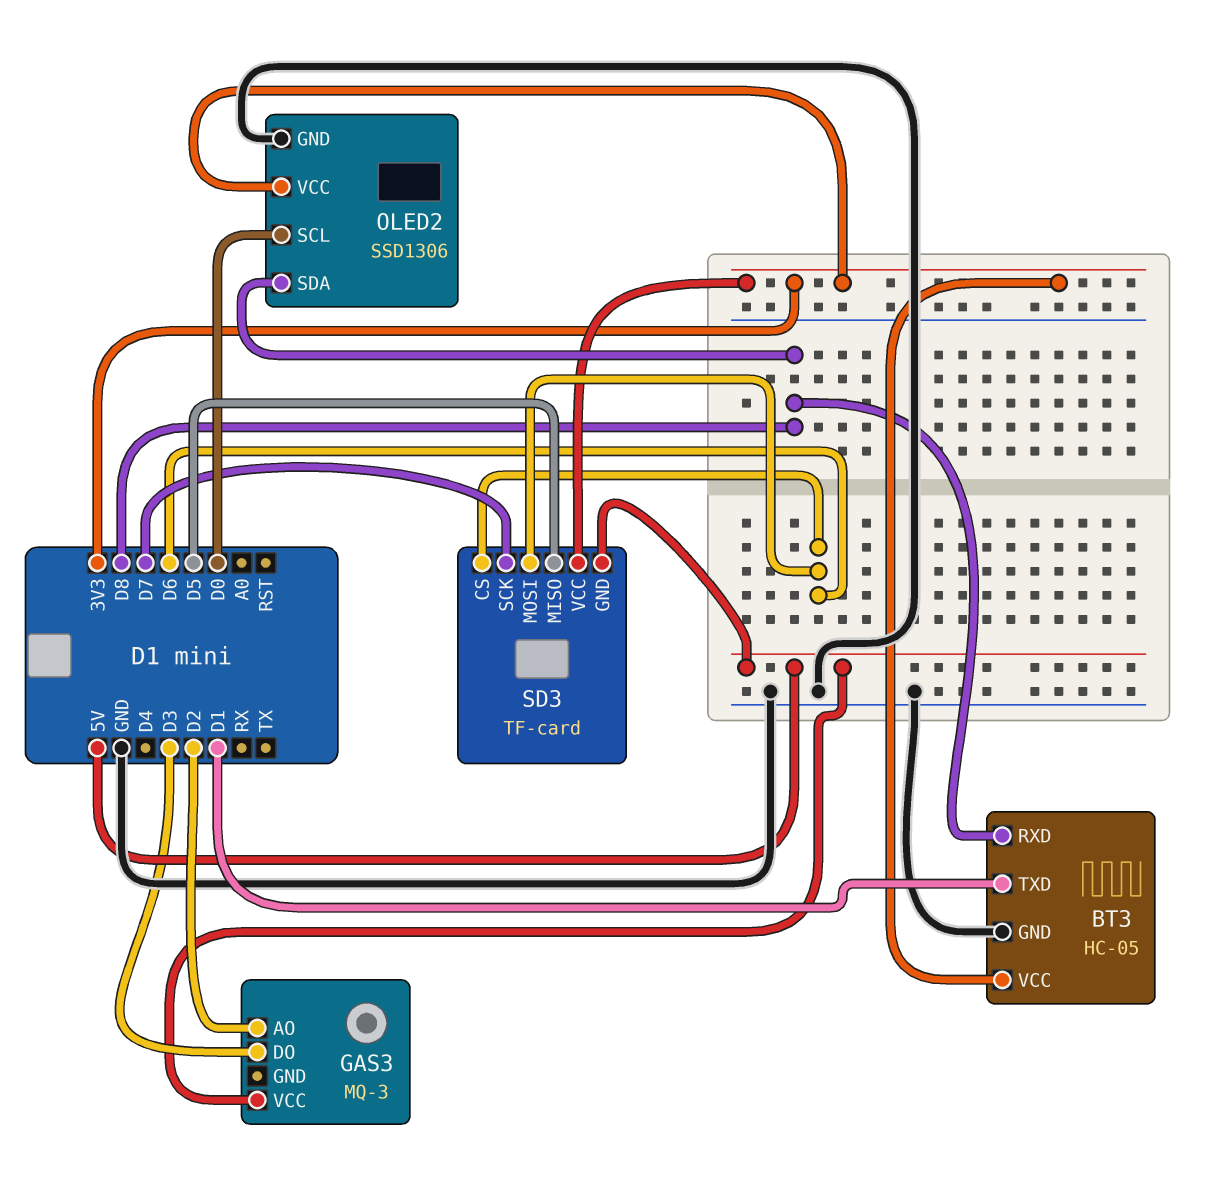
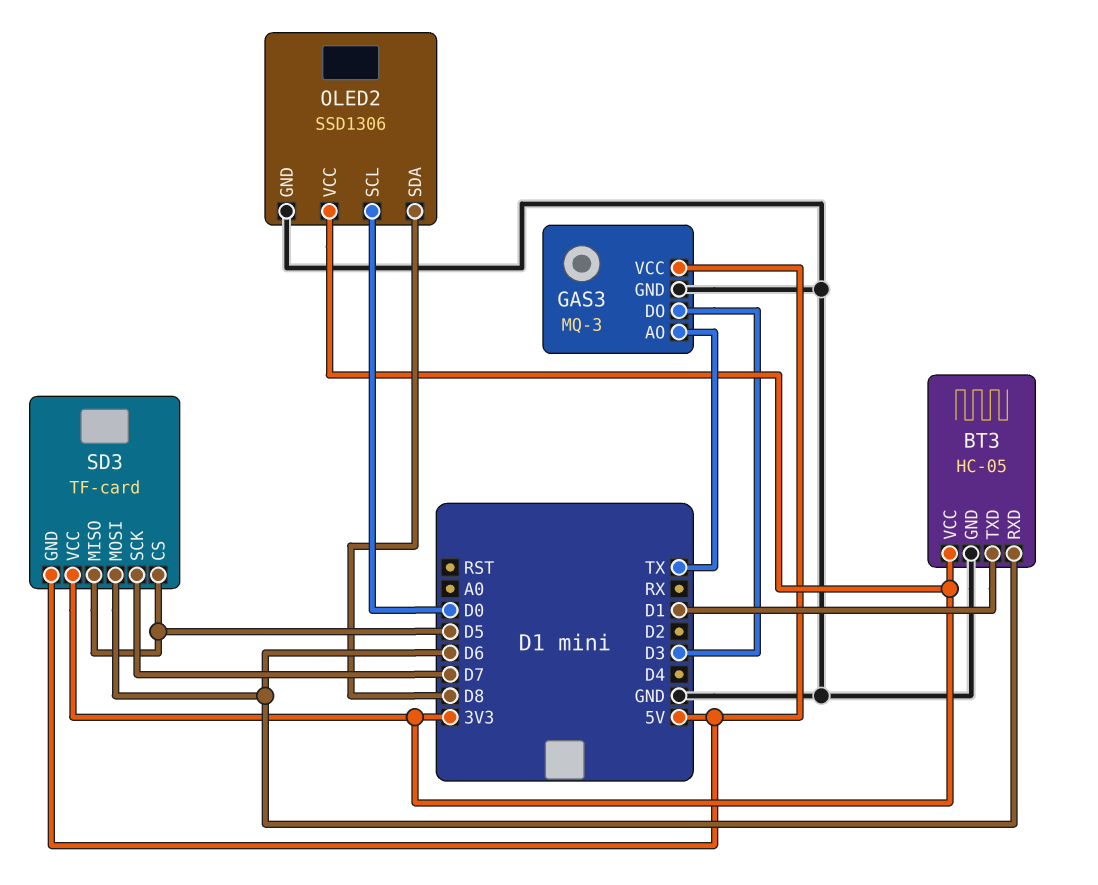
BT3 pin RXD: D8 -> D6
GAS3 pin AO: D2 -> TX
GAS3 pin GND: none -> GND
SD3 pin CS: D6 -> D5

